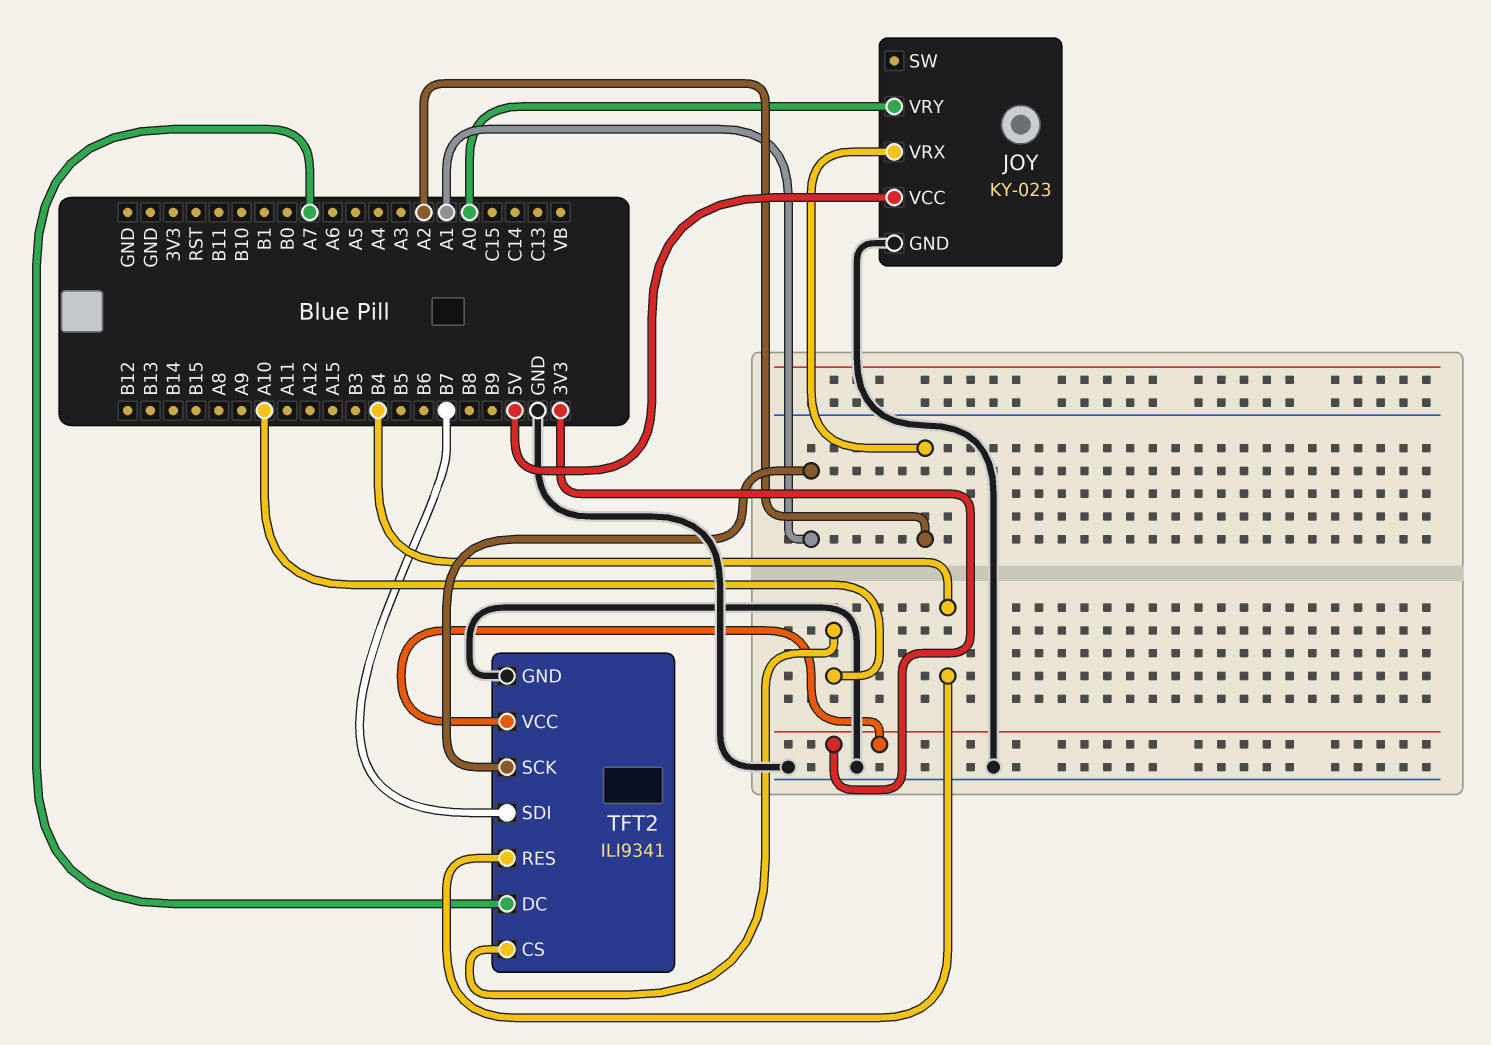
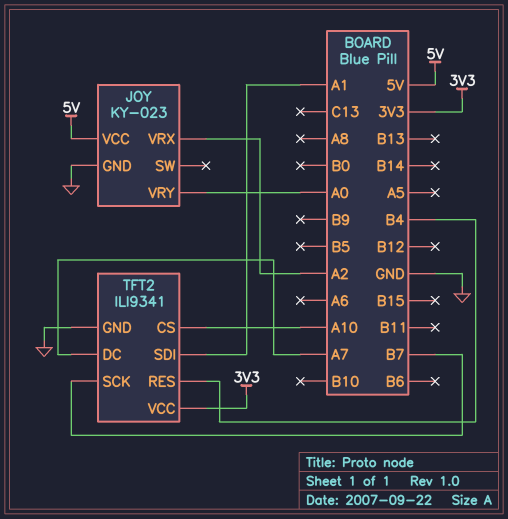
TFT2 pin SCK: A1 -> B7
TFT2 pin SDI: B7 -> A1

